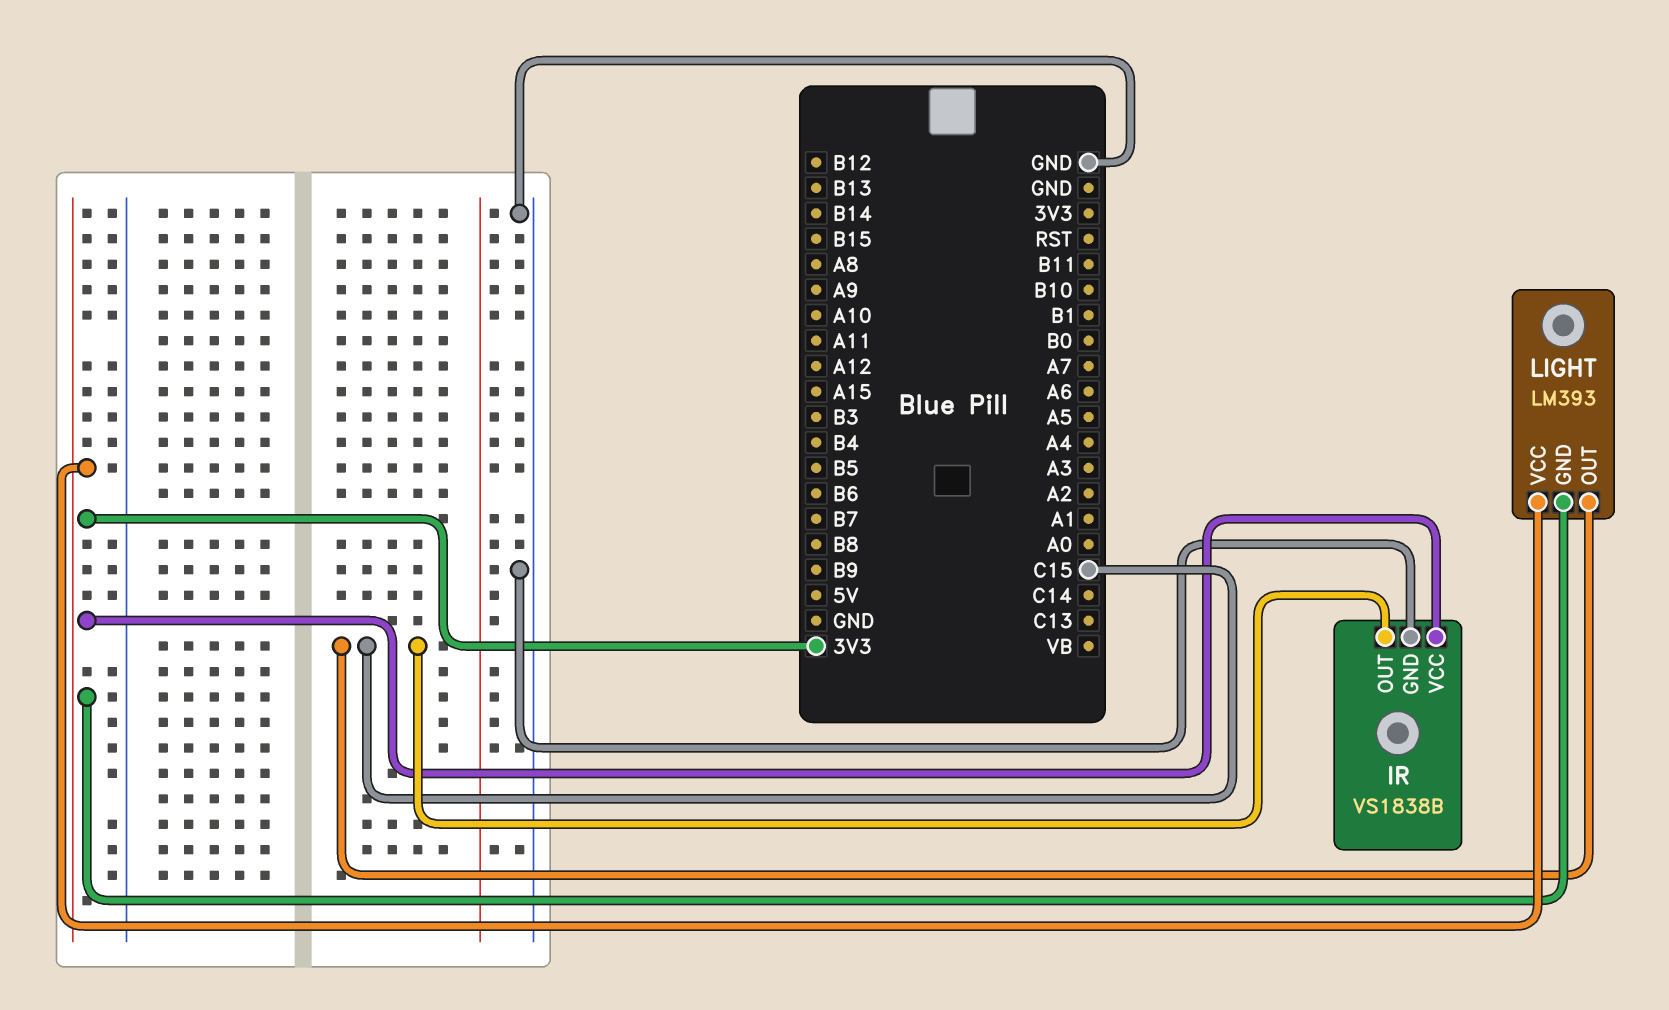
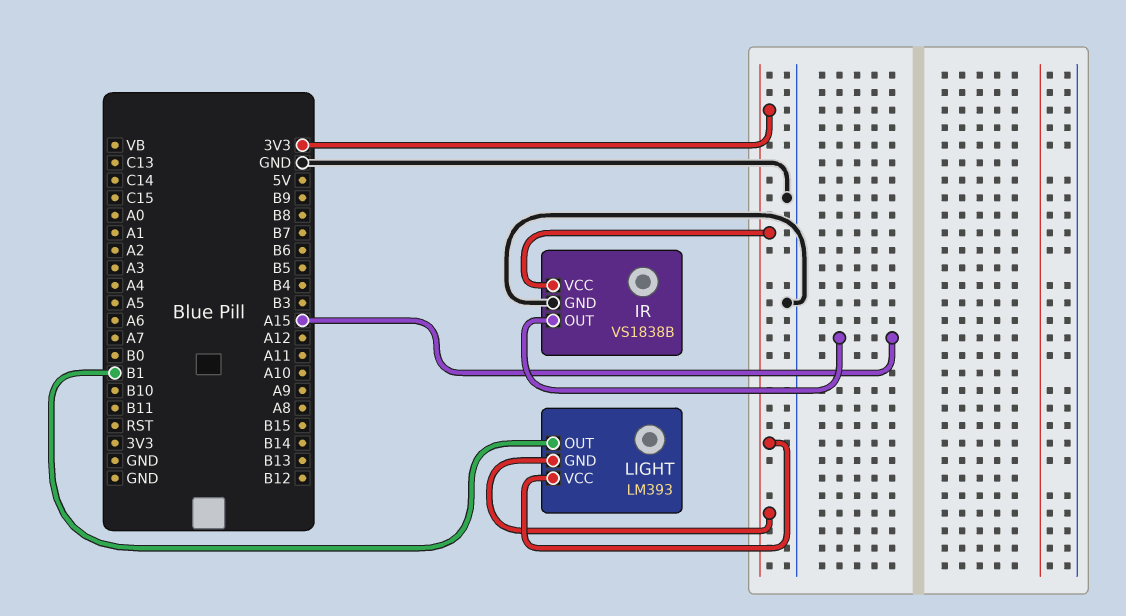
IR pin OUT: C15 -> A15
LIGHT pin OUT: C15 -> B1

